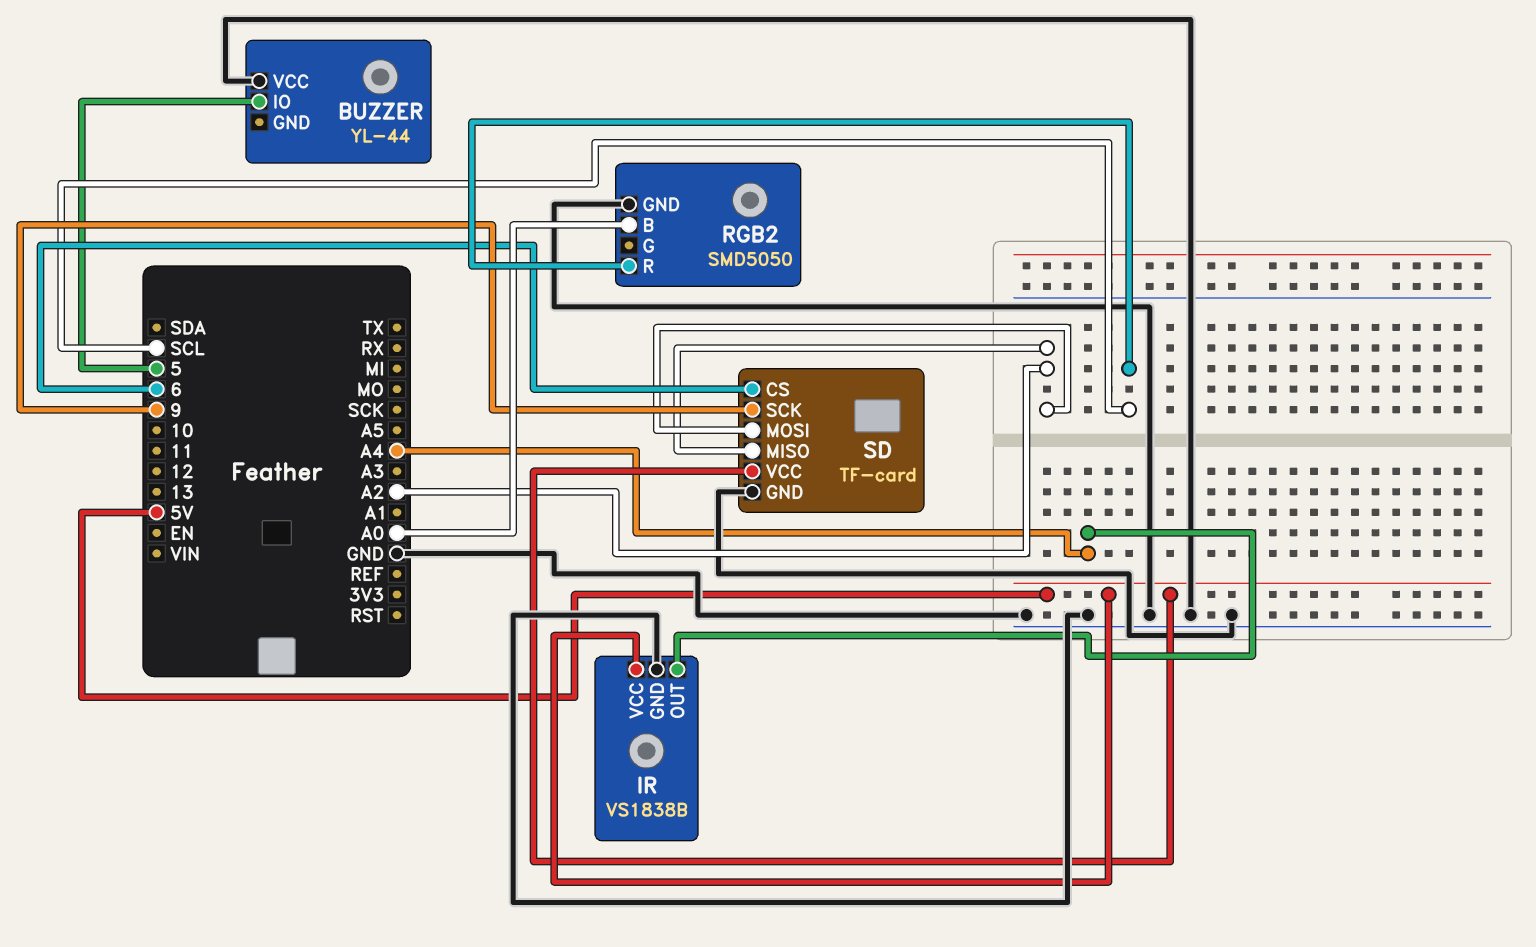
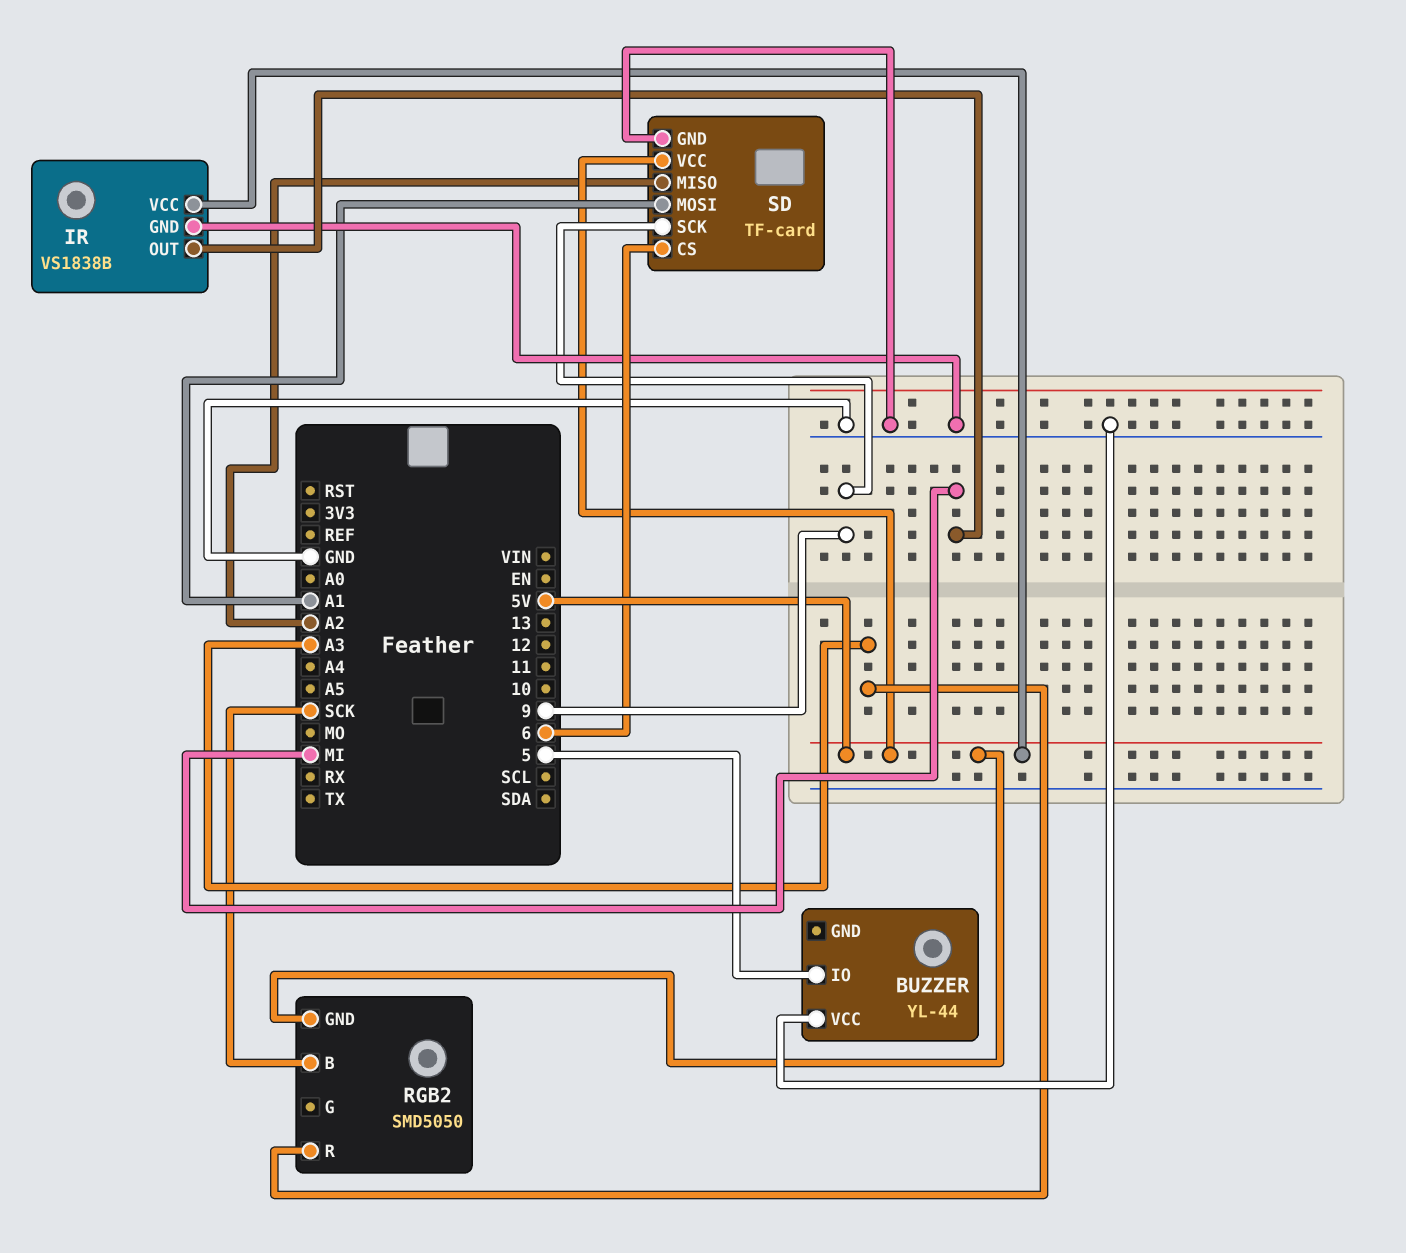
IR pin OUT: A4 -> MI
RGB2 pin B: A0 -> SCK
RGB2 pin GND: GND -> 5V
RGB2 pin R: SCL -> A3
SD pin MOSI: A2 -> A1

